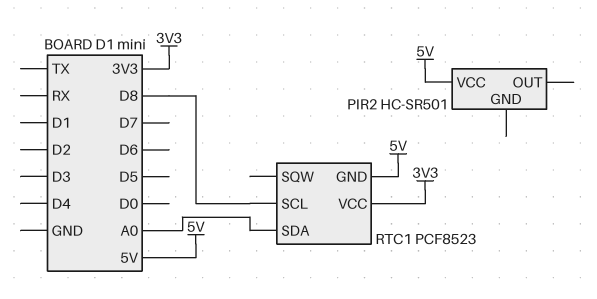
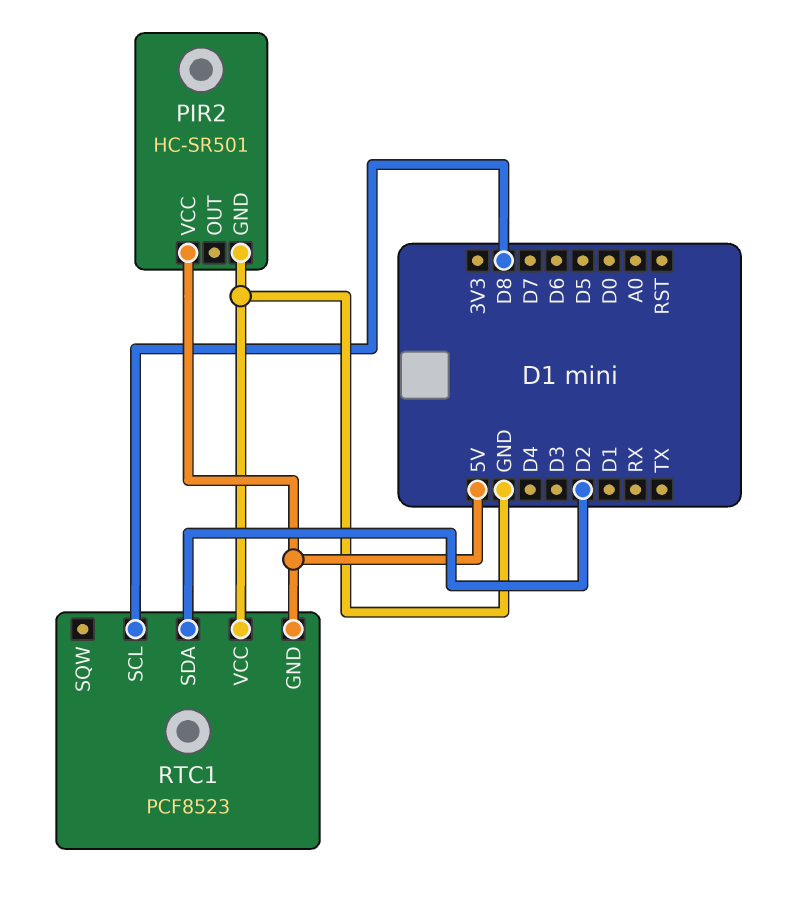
PIR2 pin GND: none -> GND
RTC1 pin SDA: A0 -> D2
RTC1 pin VCC: 3V3 -> GND

